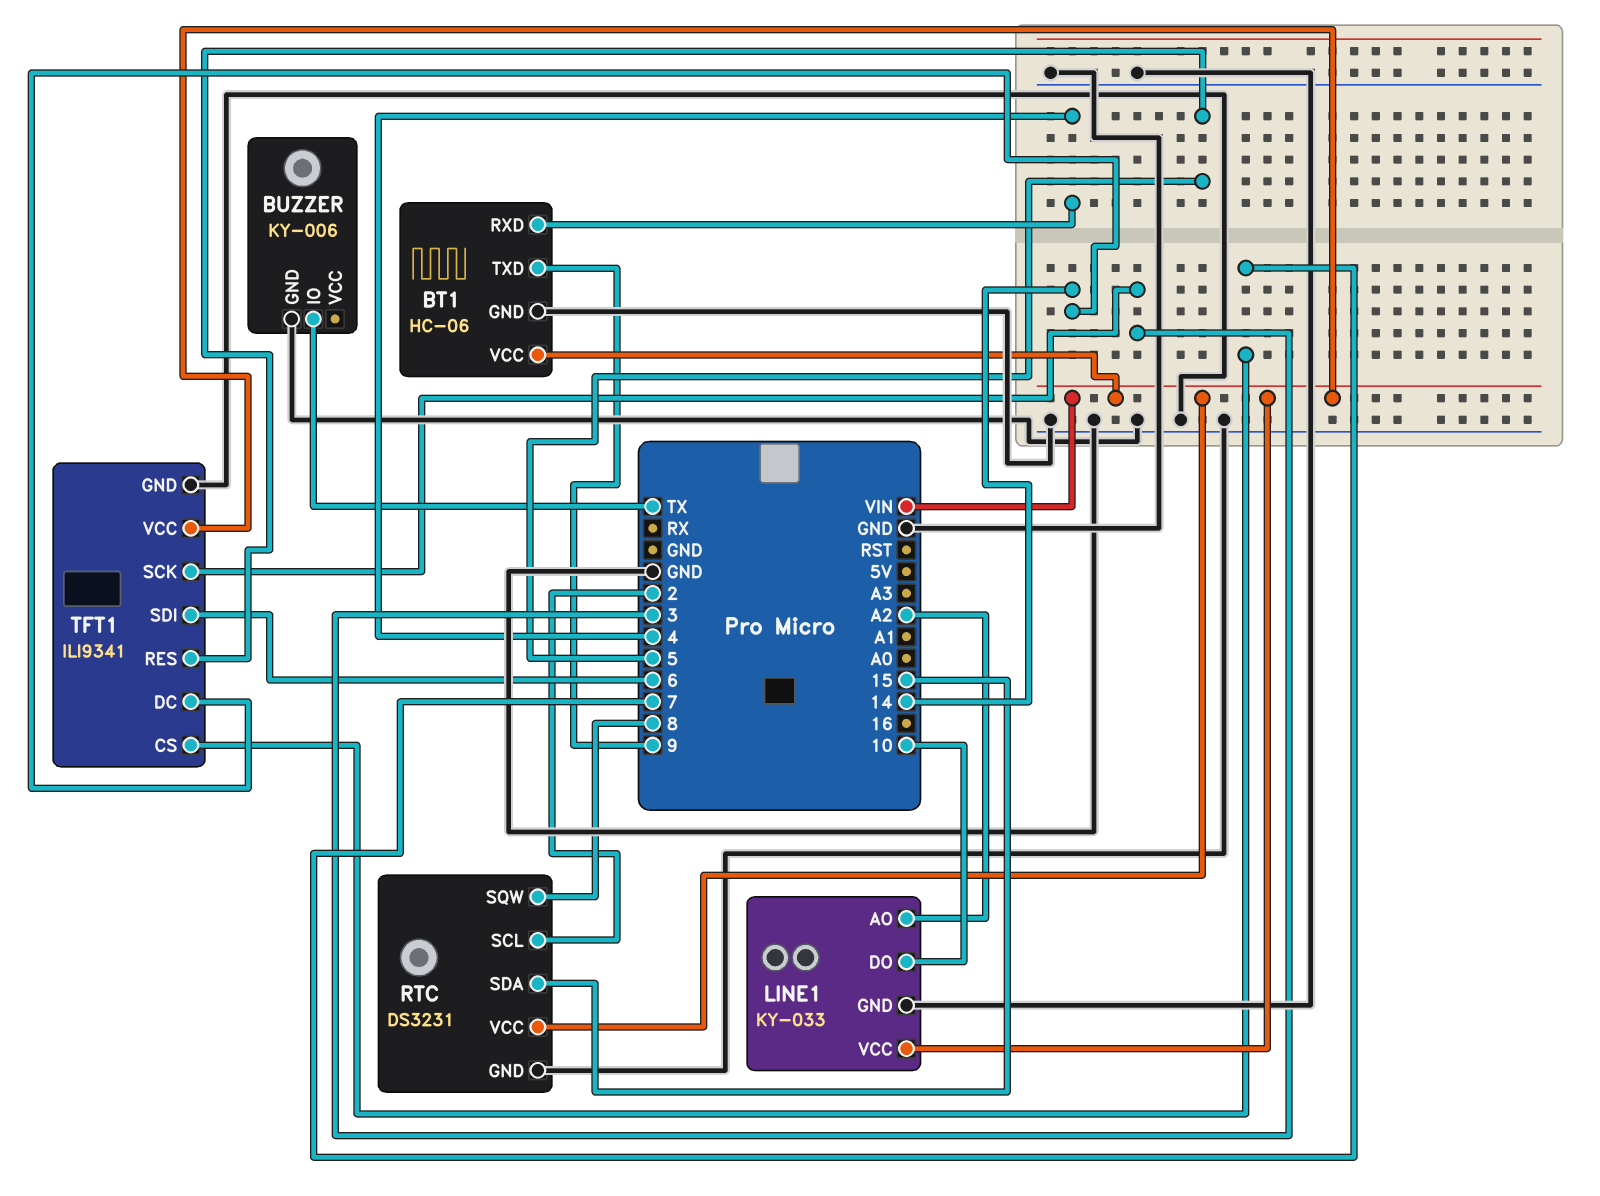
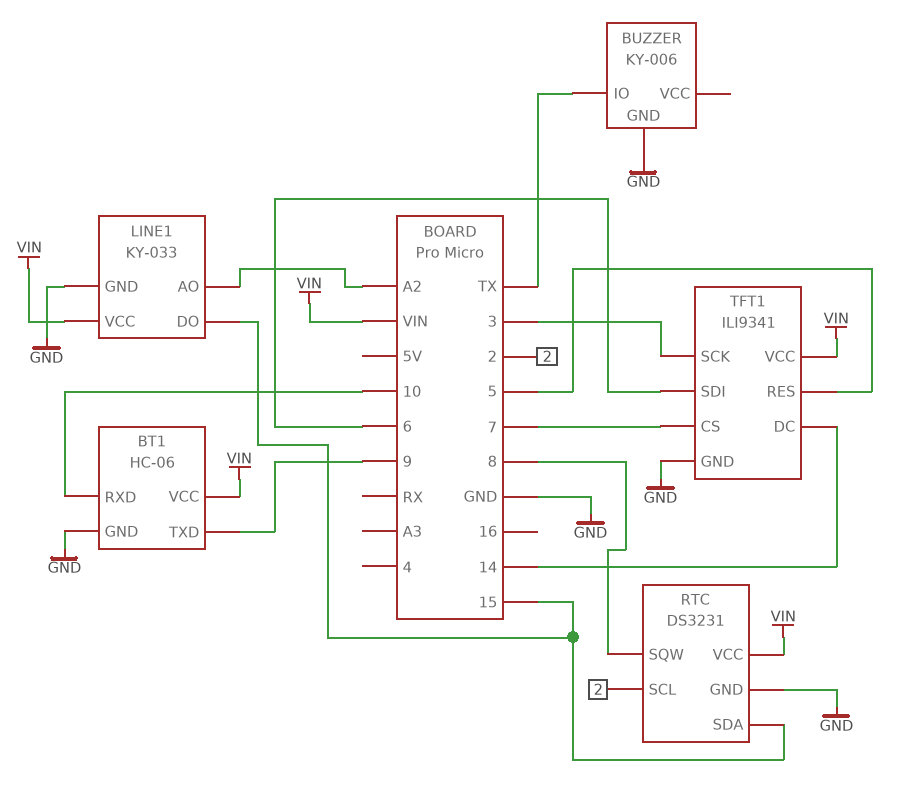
BT1 pin RXD: 4 -> 10
LINE1 pin DO: 10 -> 15

